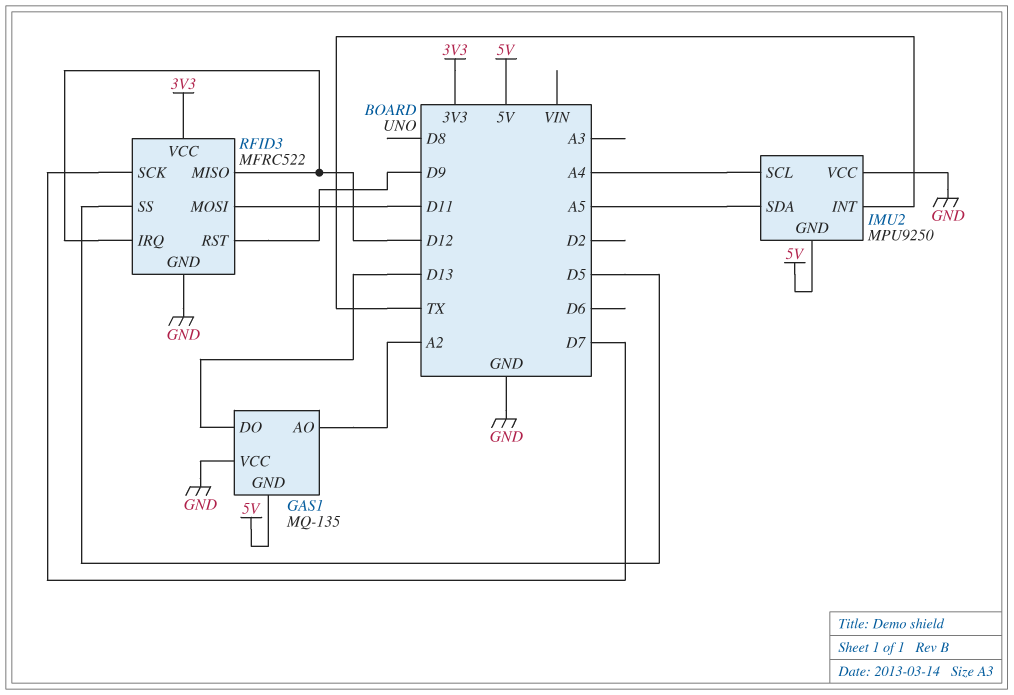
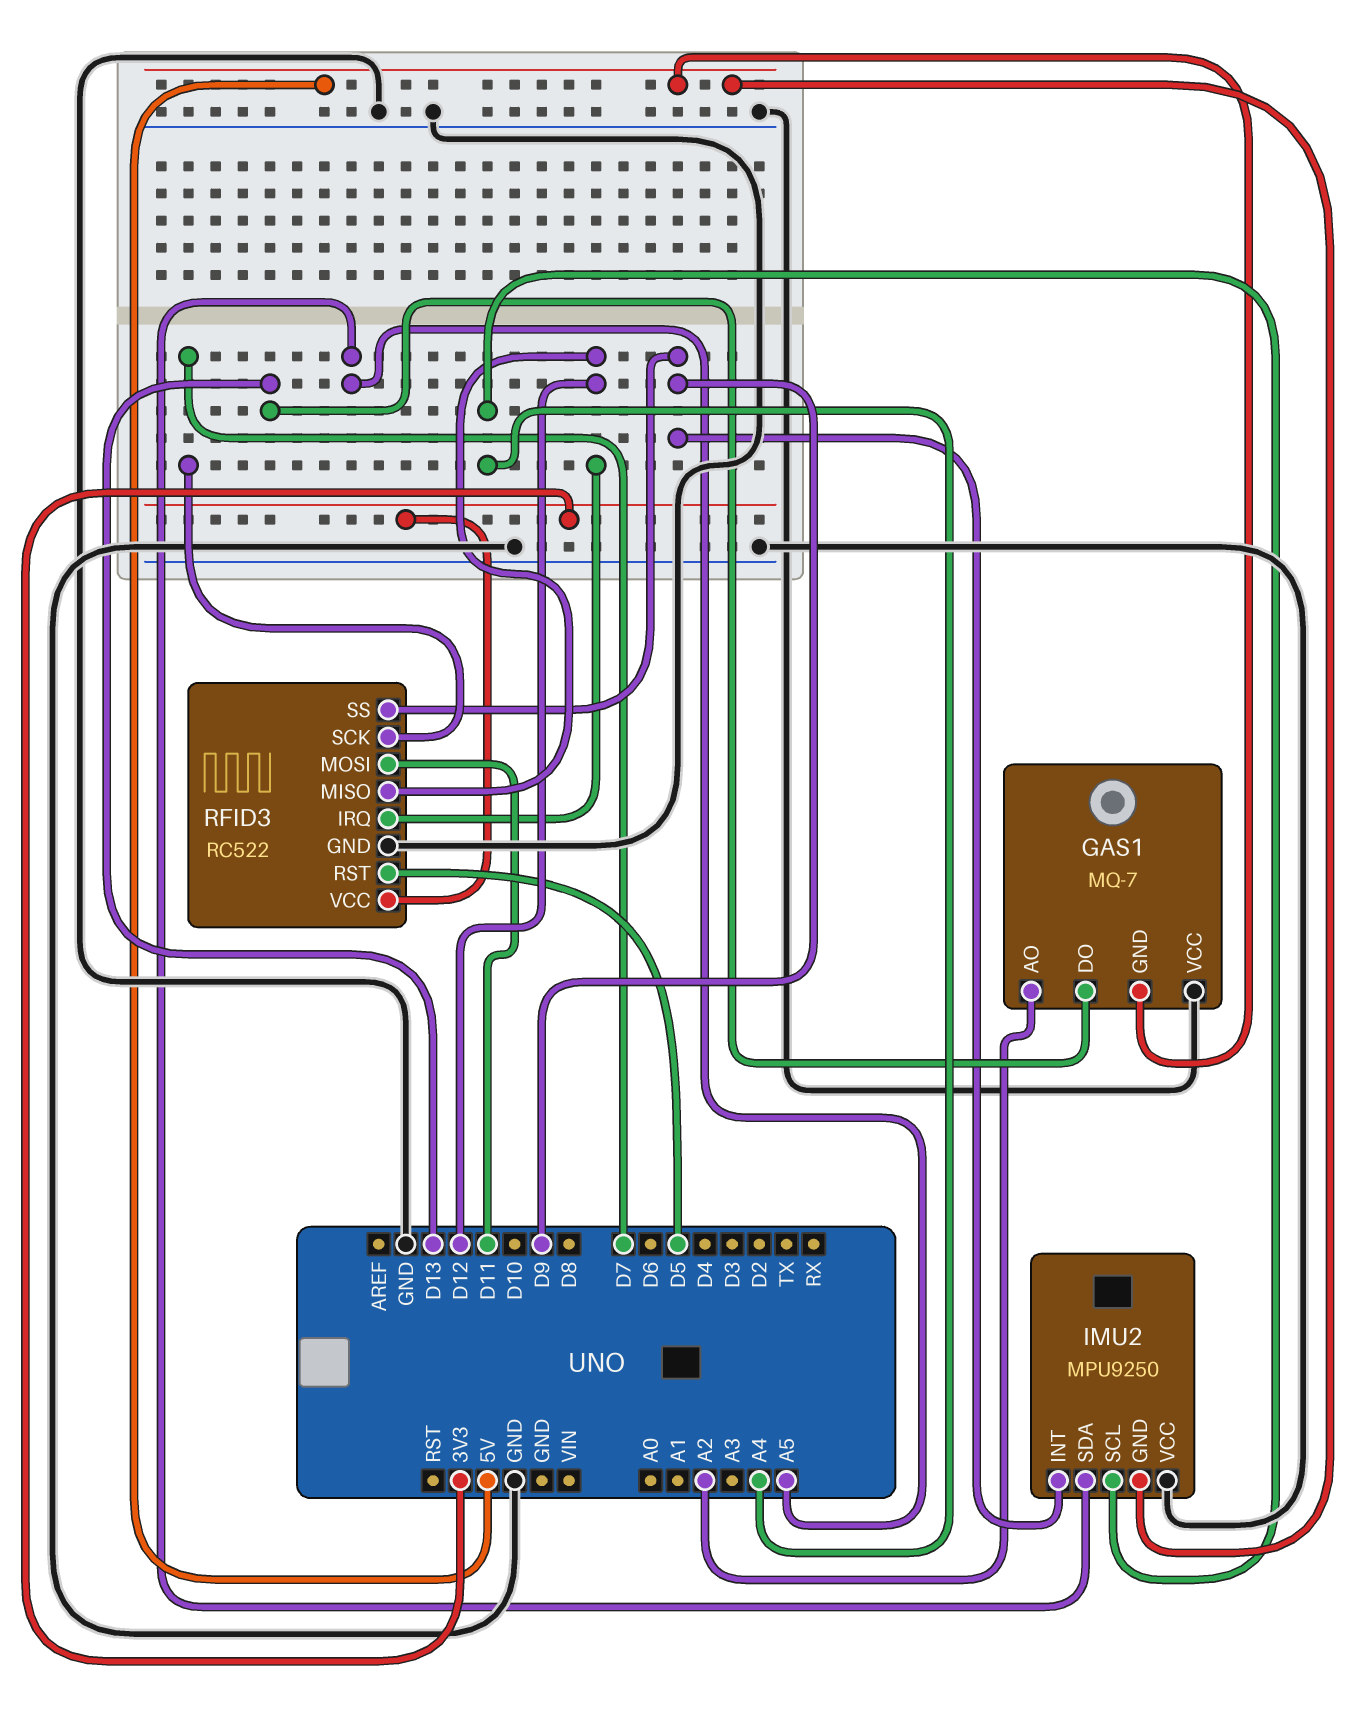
GAS1: MQ-135 -> MQ-7
IMU2 pin INT: TX -> D9
RFID3: MFRC522 -> RC522
RFID3 pin RST: D9 -> D5
RFID3 pin SS: D5 -> D9

